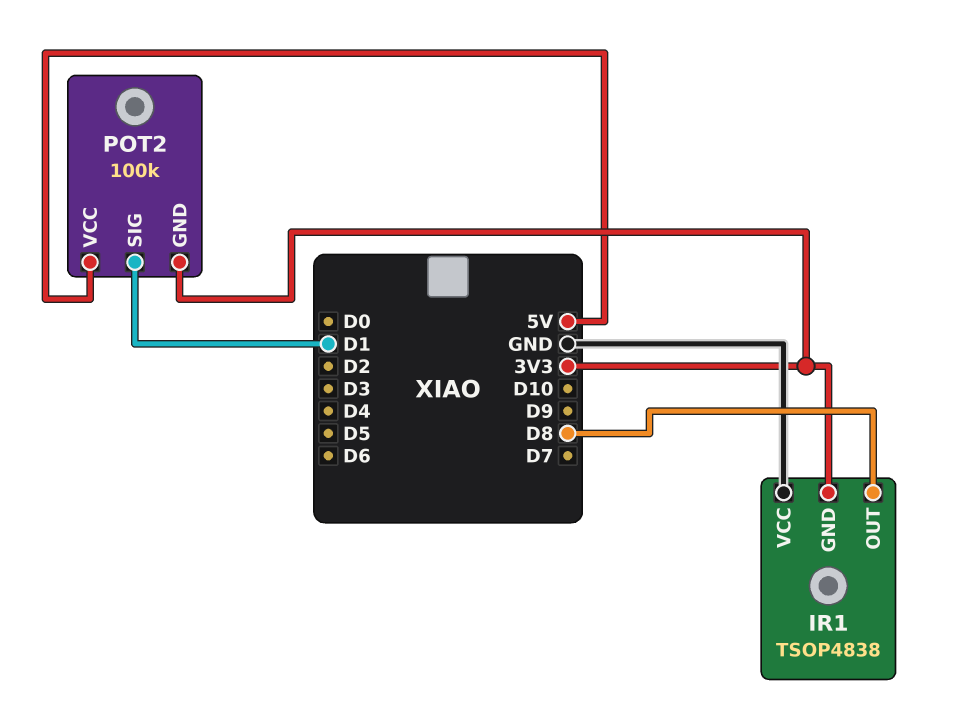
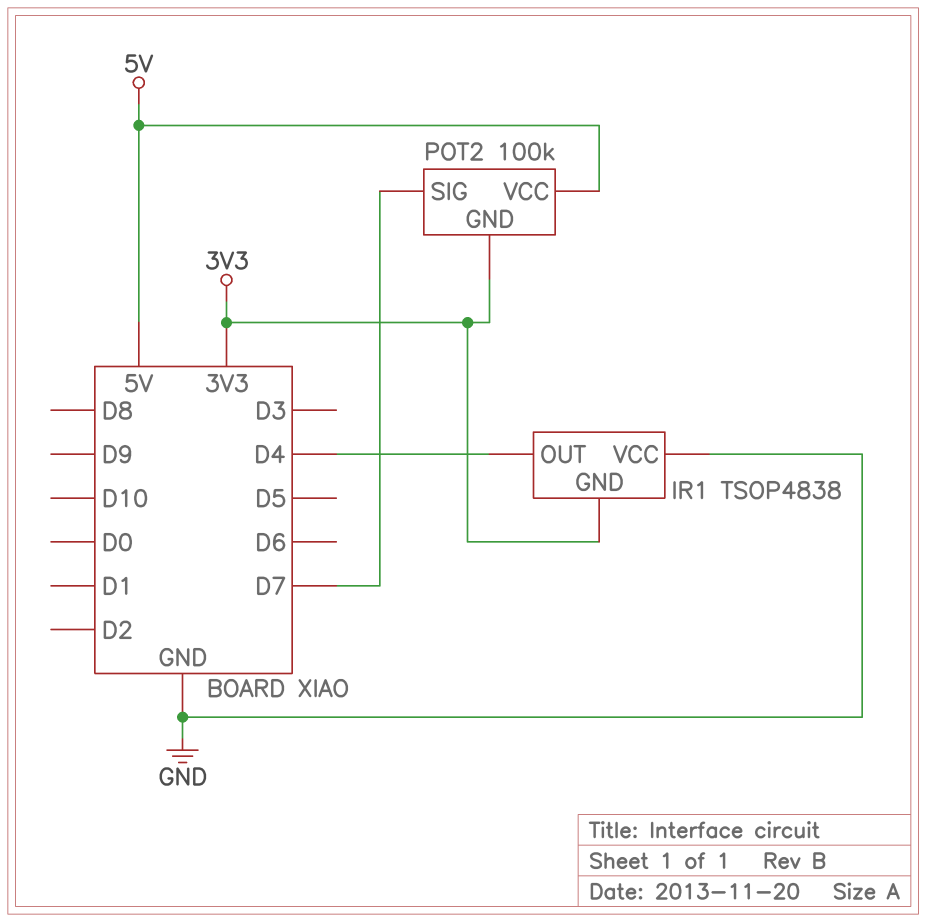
IR1 pin OUT: D8 -> D4
POT2 pin SIG: D1 -> D7

